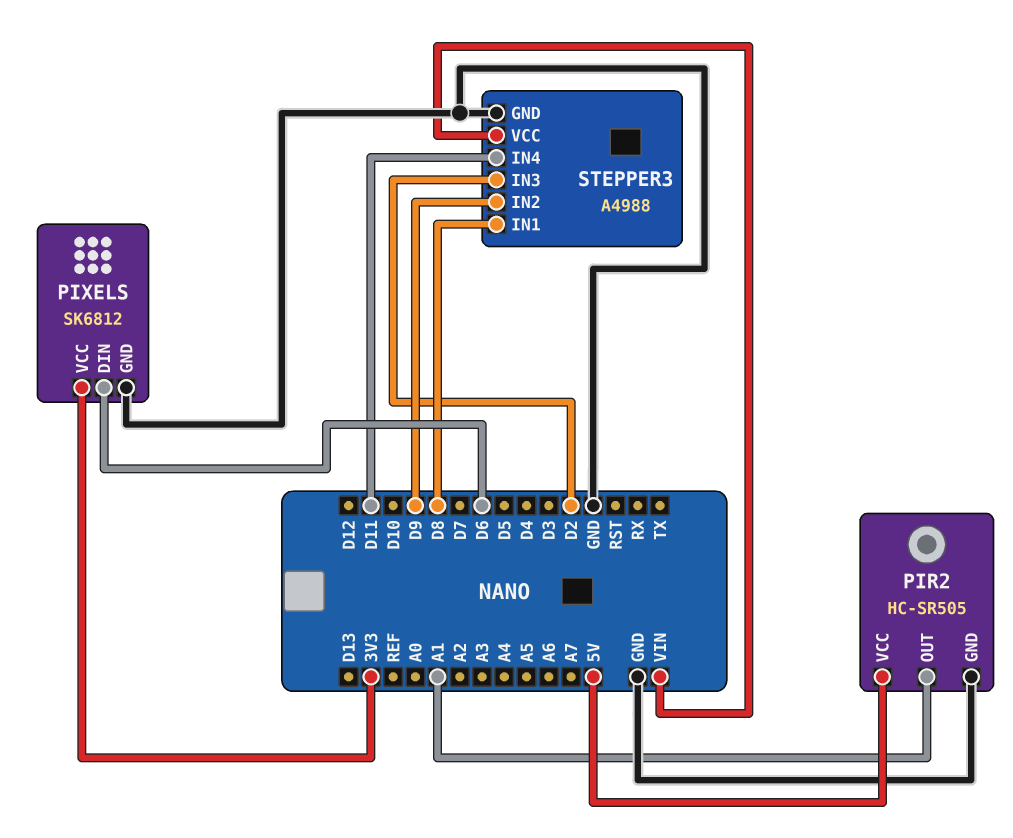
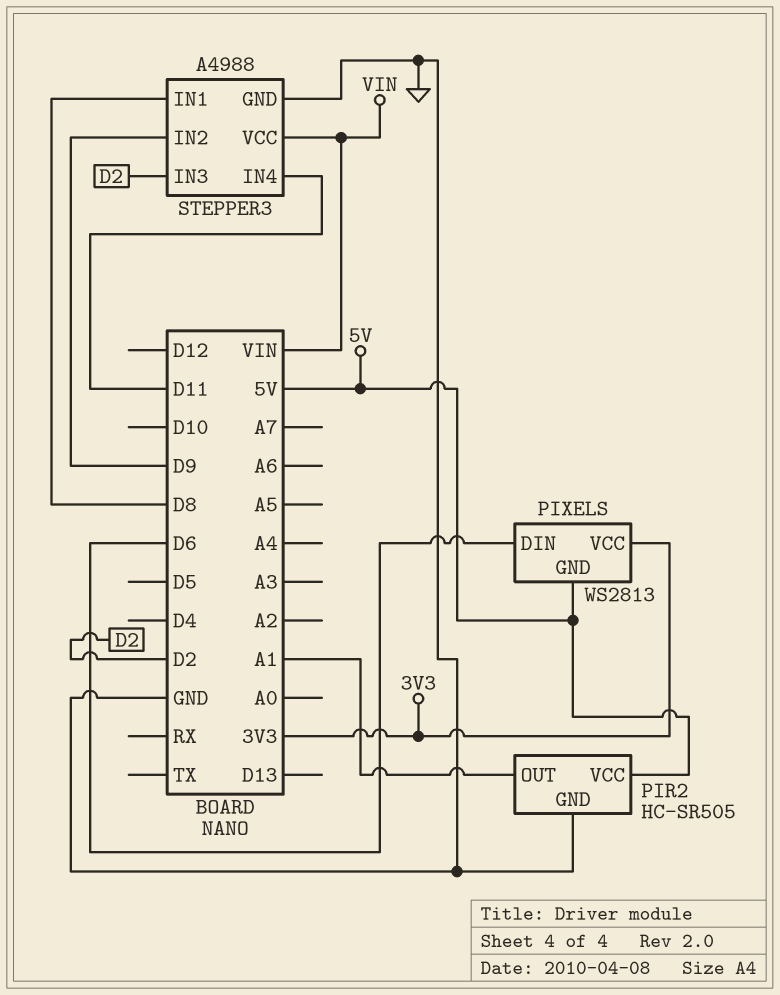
PIXELS: SK6812 -> WS2813
PIXELS pin GND: GND -> 5V

